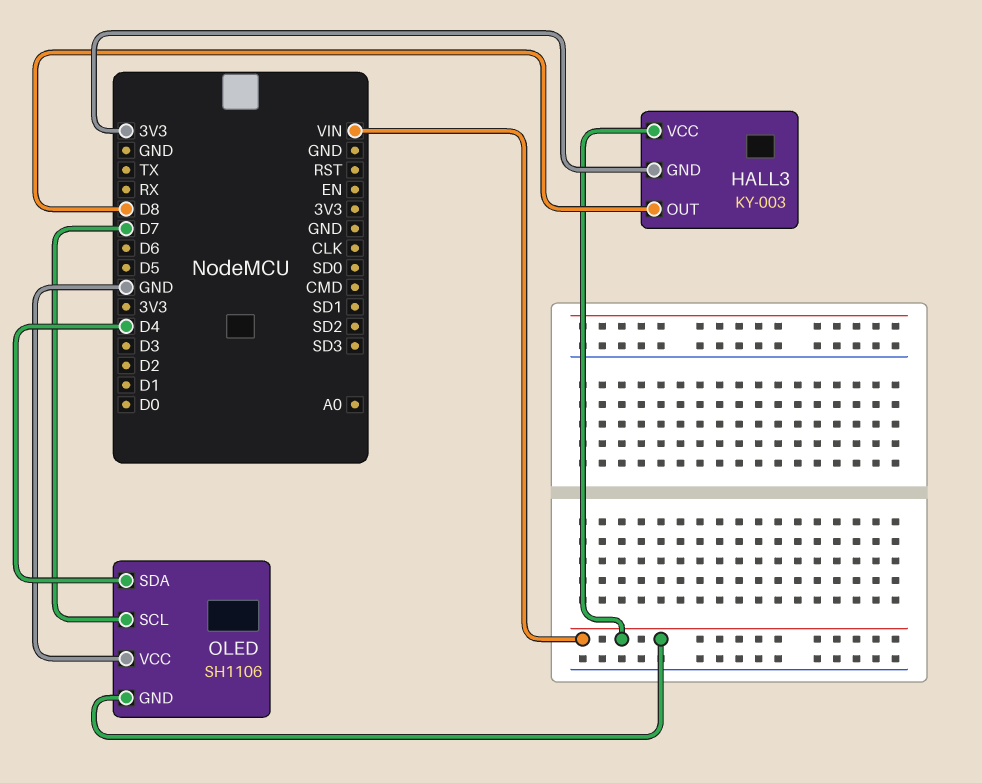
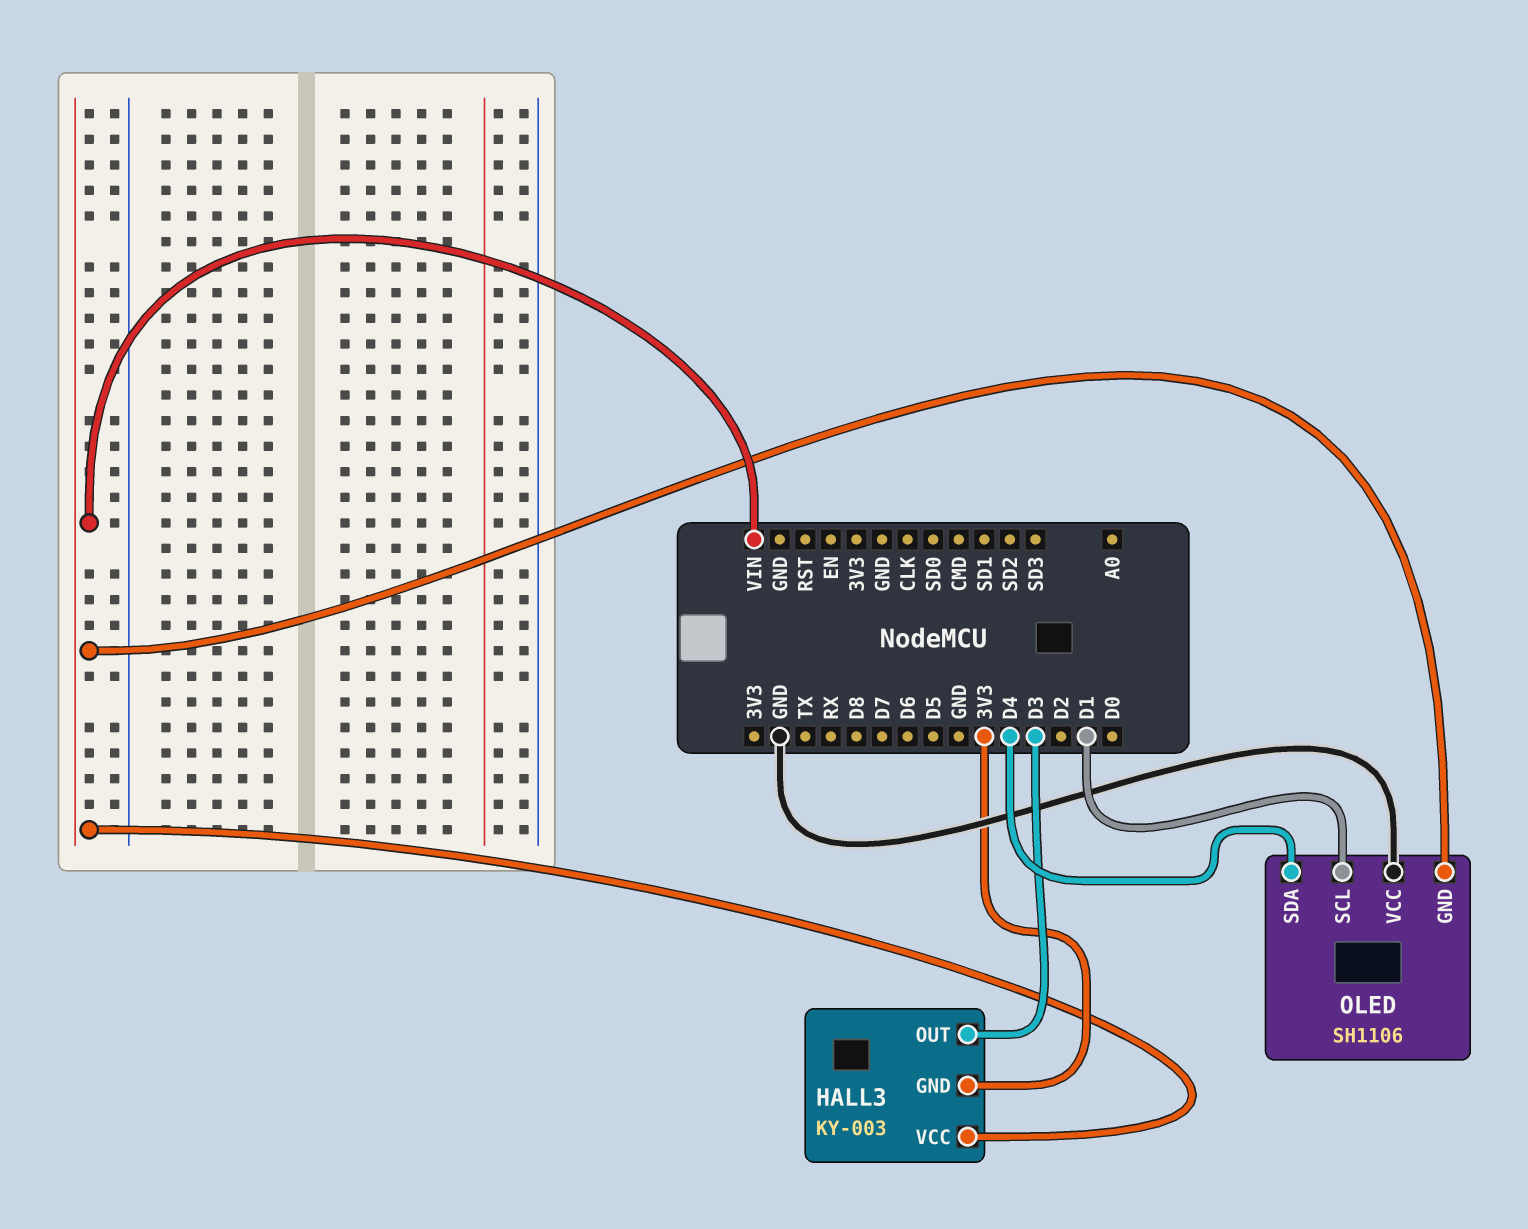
HALL3 pin OUT: D8 -> D3
OLED pin SCL: D7 -> D1

